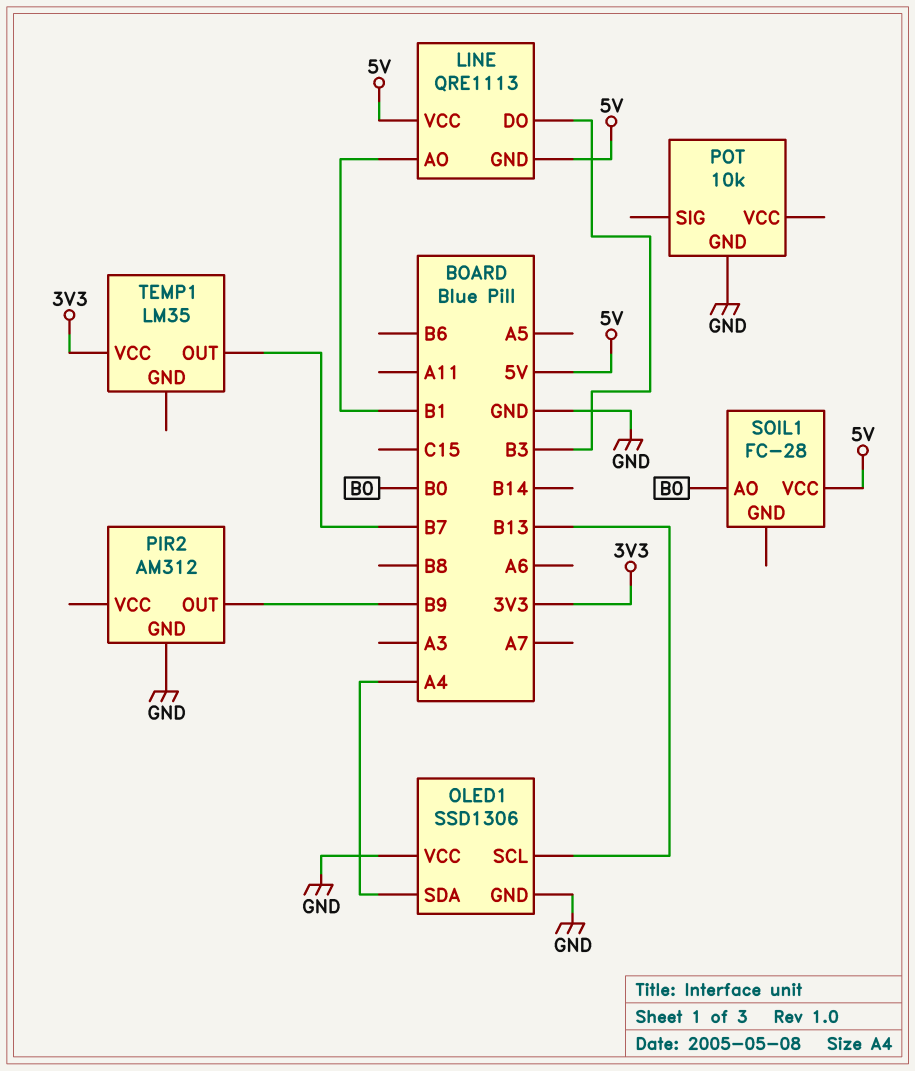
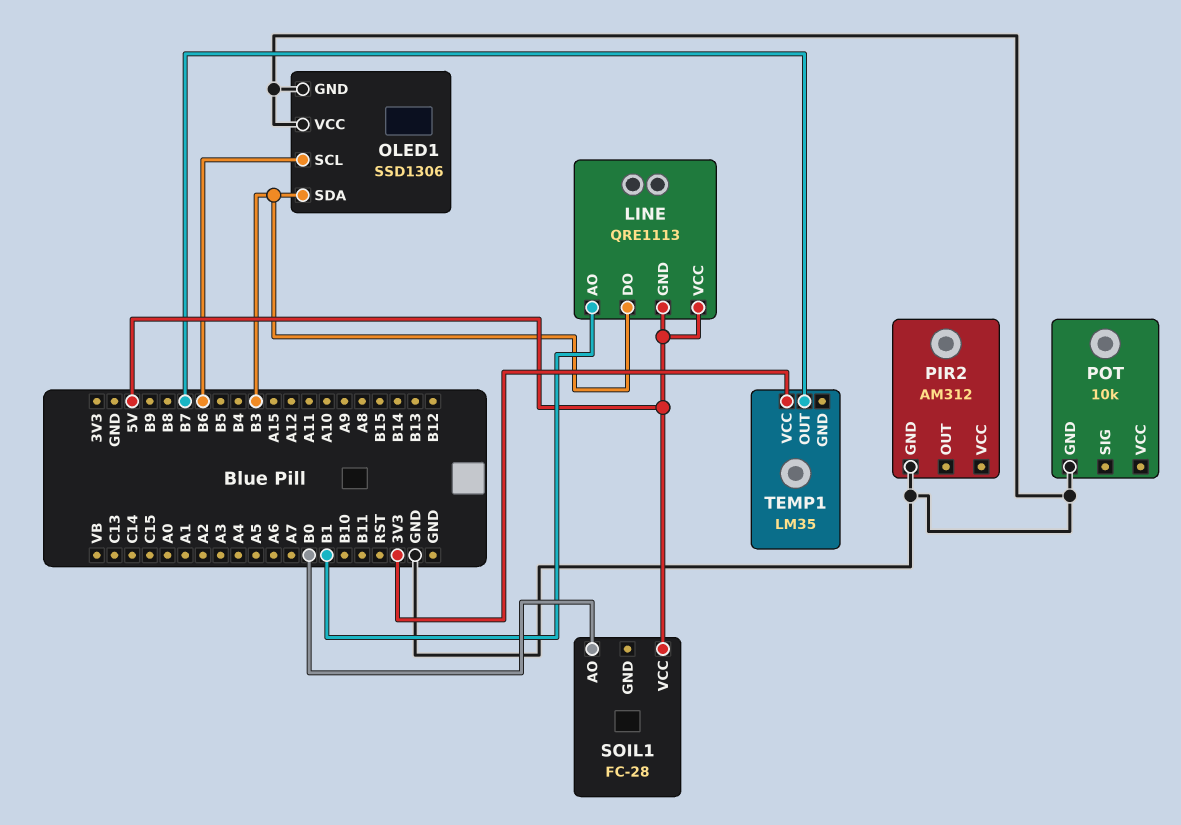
OLED1 pin SCL: B13 -> B6
OLED1 pin SDA: A4 -> B3
PIR2 pin OUT: B9 -> none

